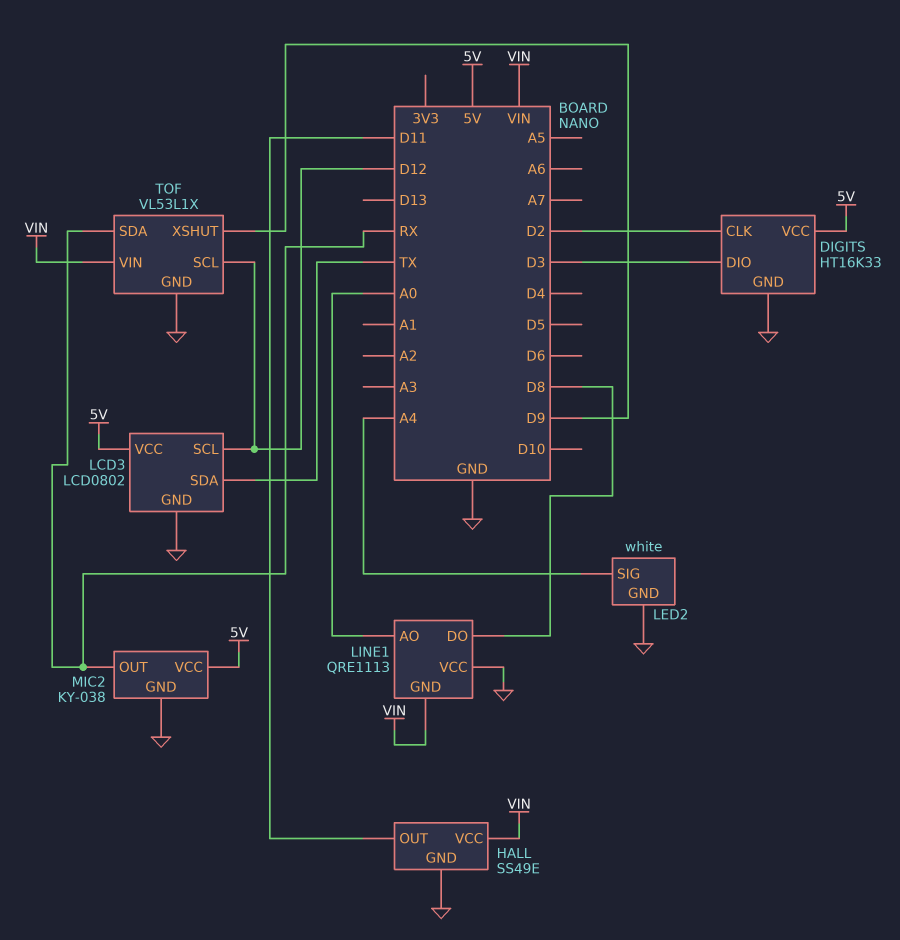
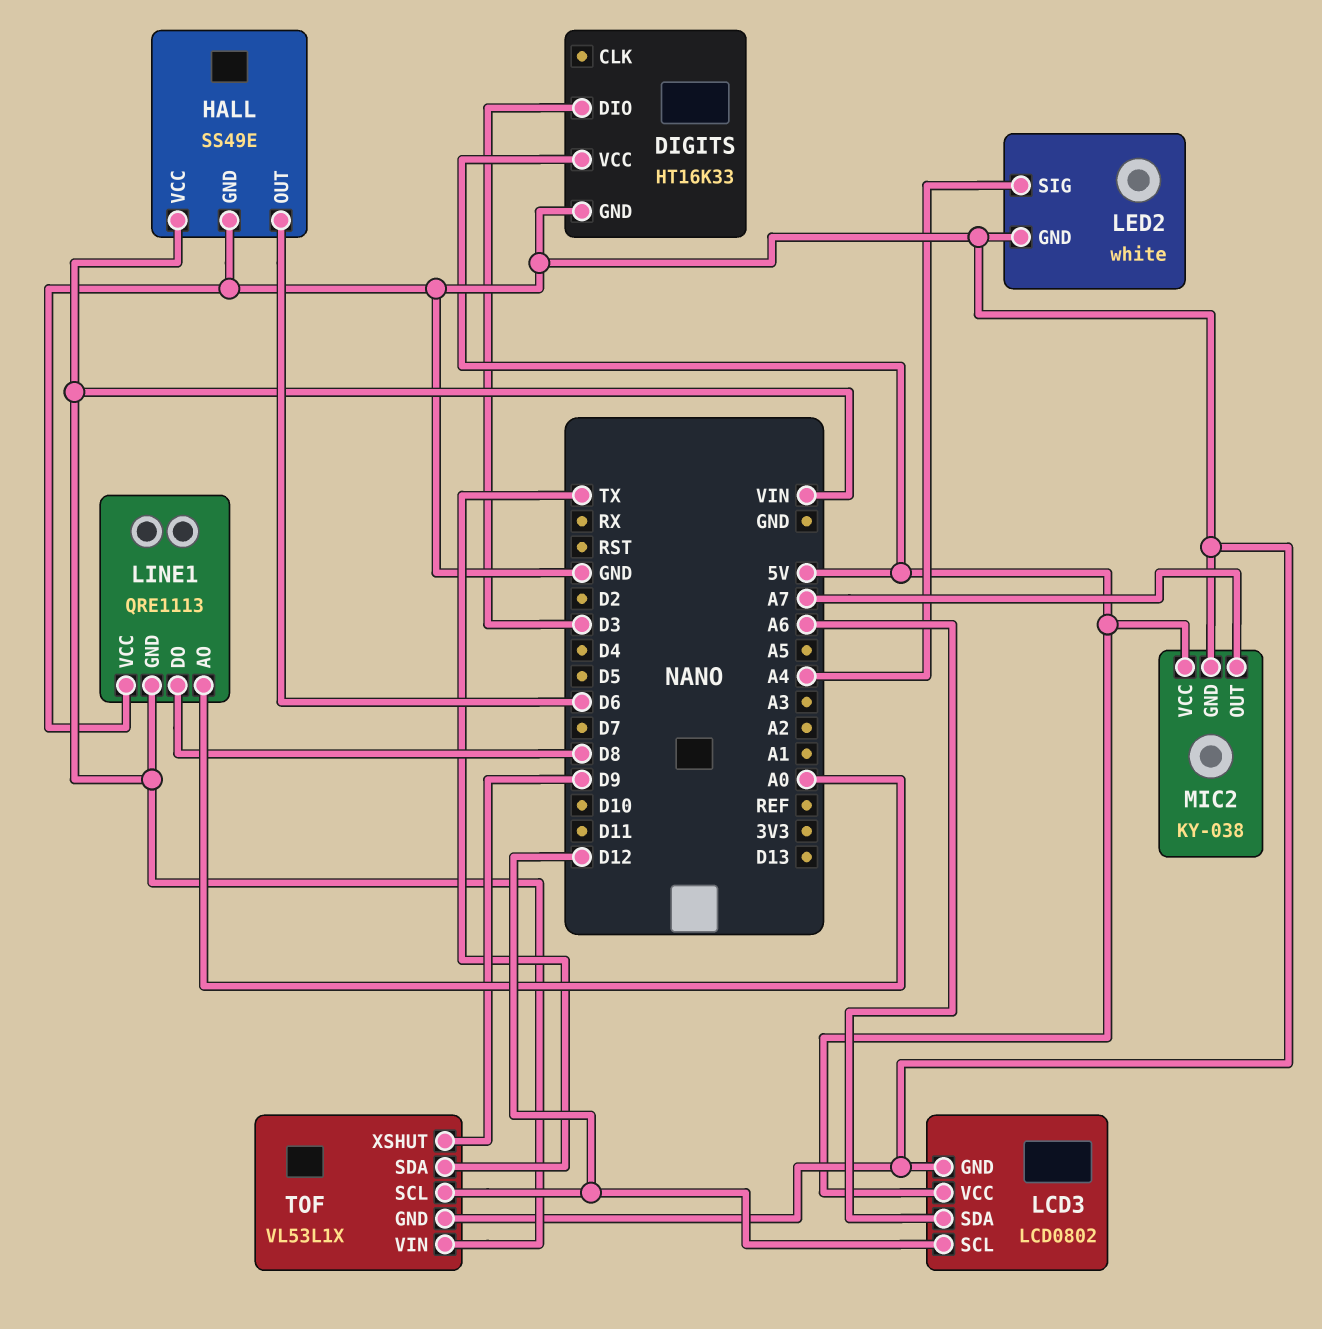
DIGITS pin CLK: D2 -> none
HALL pin OUT: D11 -> D6
LCD3 pin SDA: TX -> A6
MIC2 pin OUT: RX -> A7
TOF pin SDA: RX -> TX

